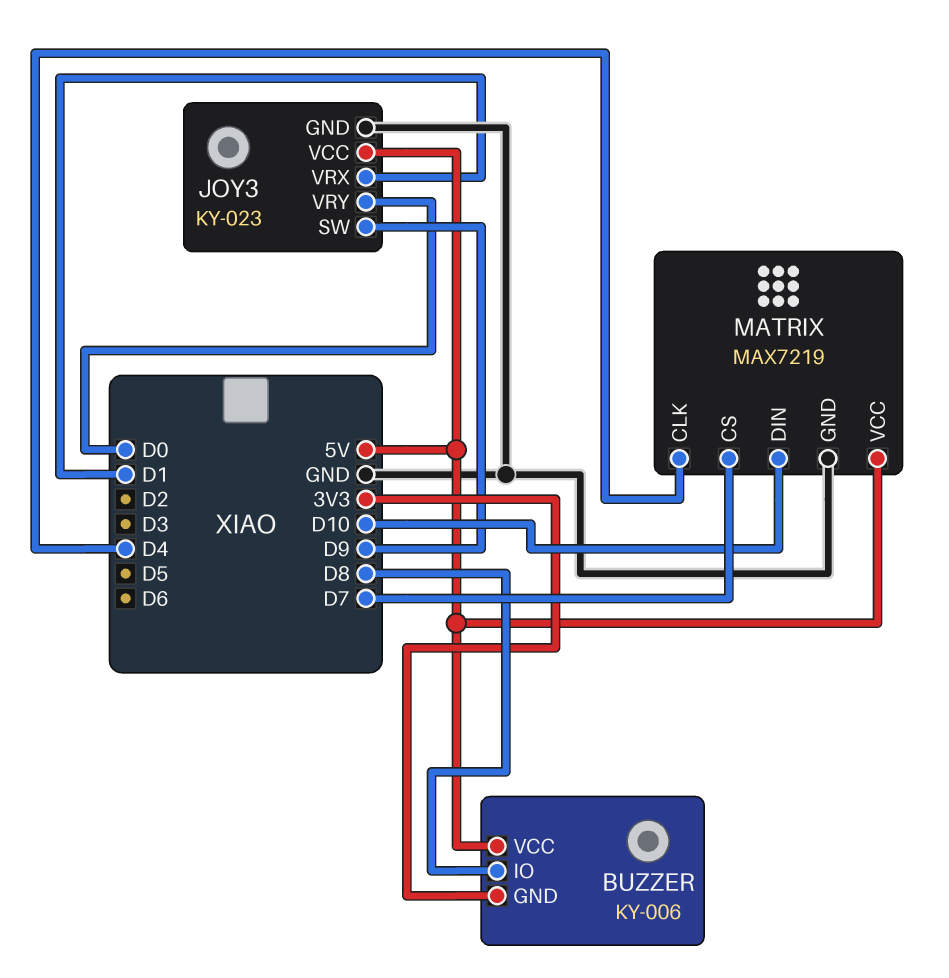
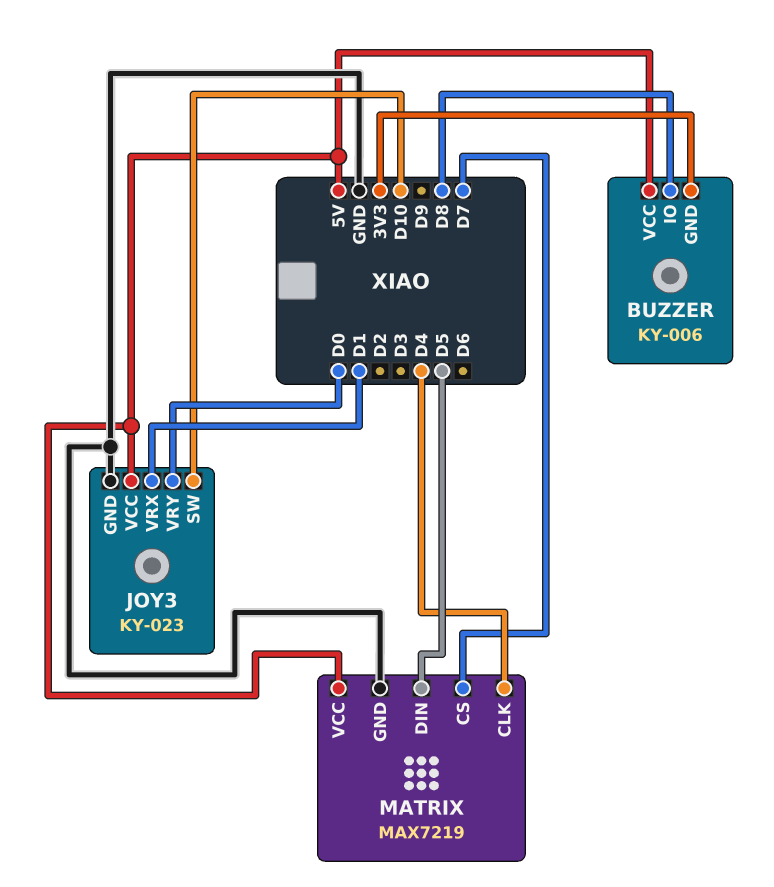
JOY3 pin SW: D9 -> D10
MATRIX pin DIN: D10 -> D5

